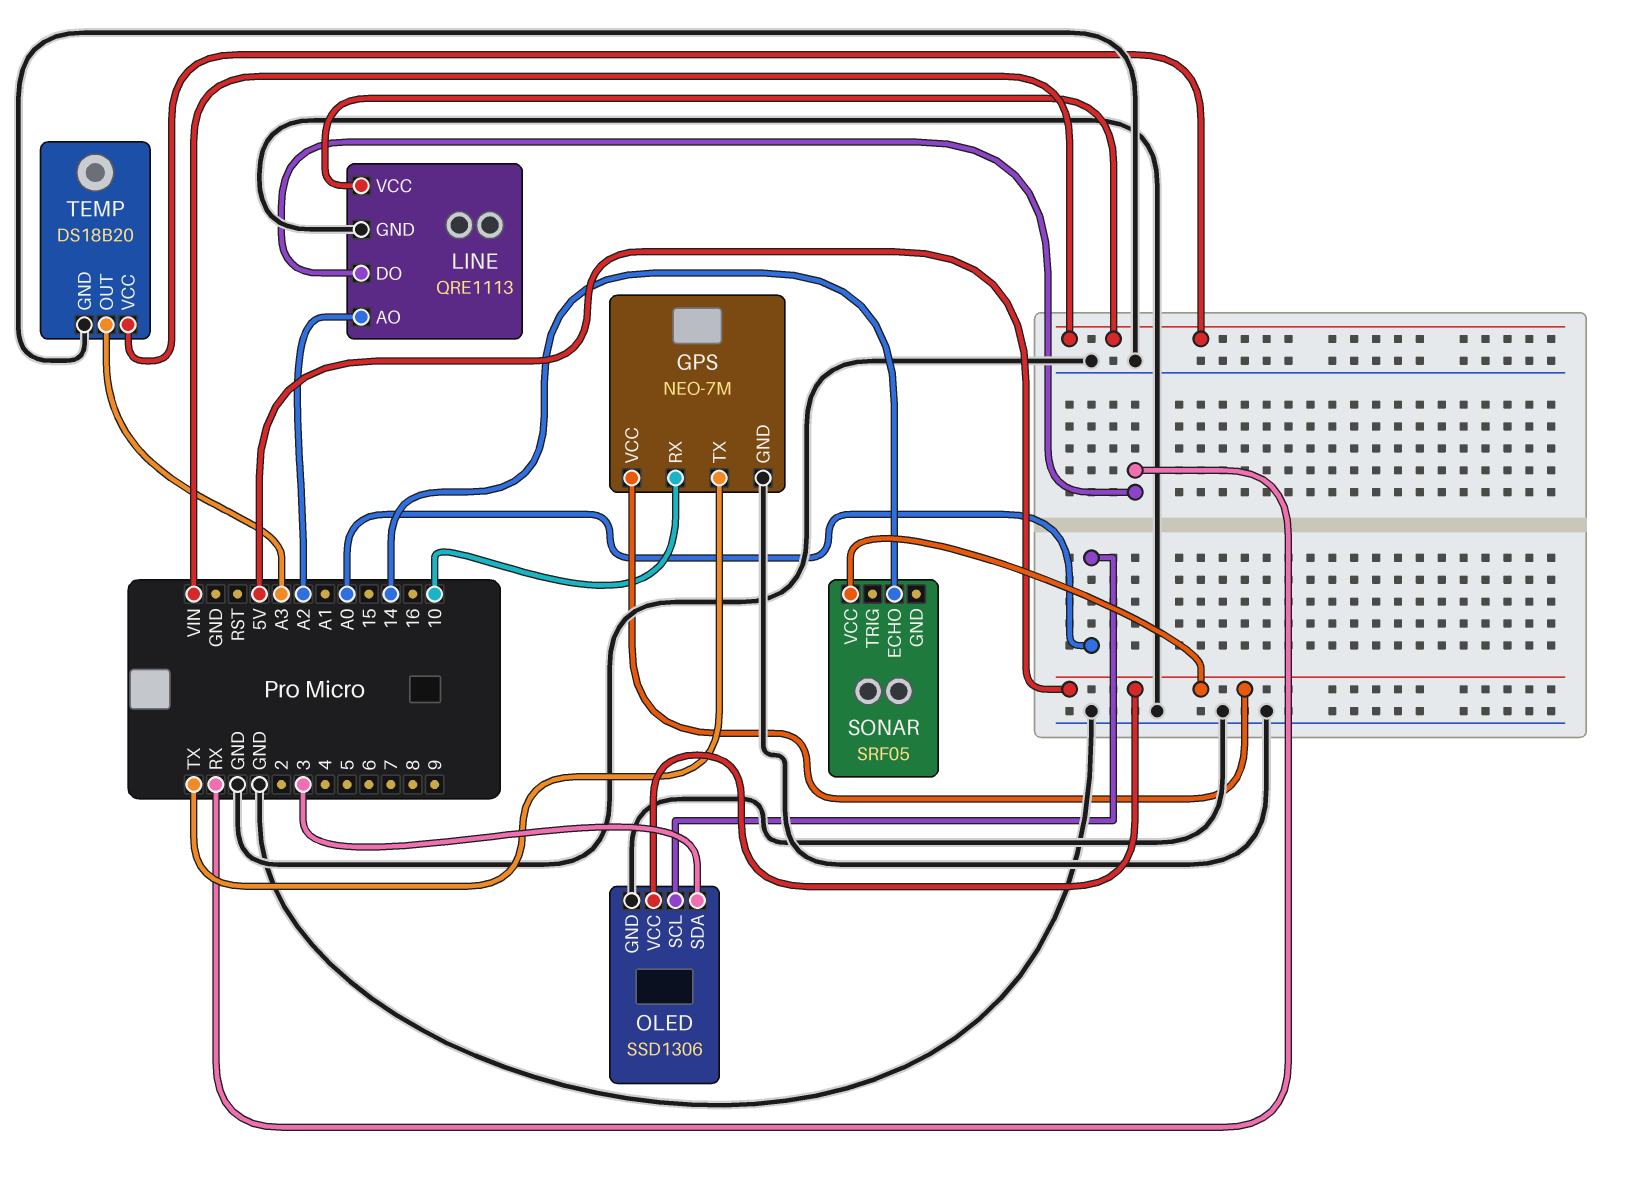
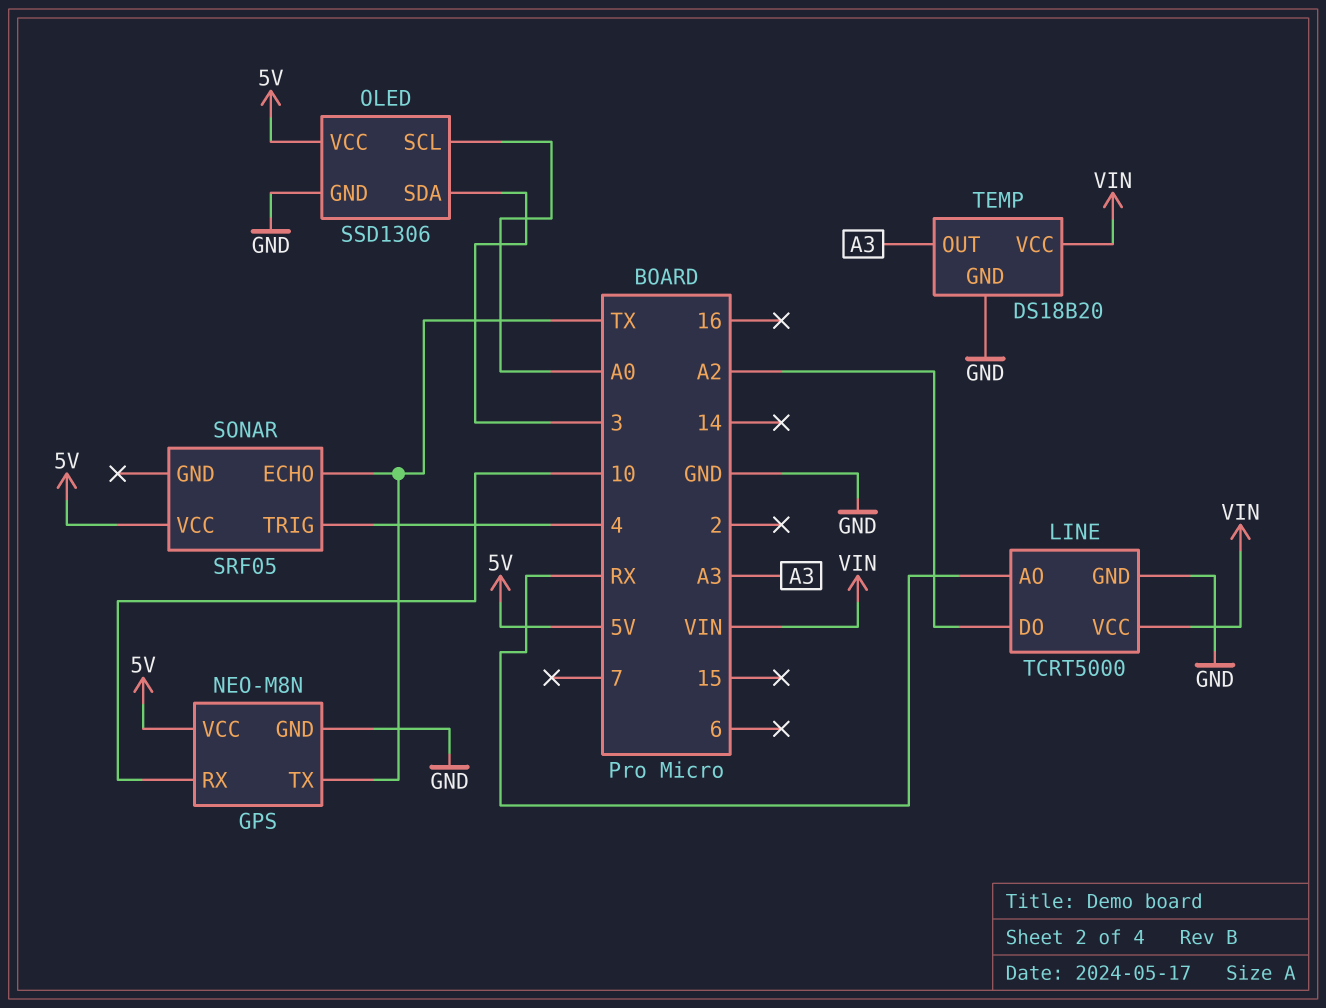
GPS: NEO-7M -> NEO-M8N
LINE: QRE1113 -> TCRT5000
LINE pin AO: A2 -> RX
LINE pin DO: RX -> A2
SONAR pin ECHO: 14 -> TX
SONAR pin TRIG: none -> 4

